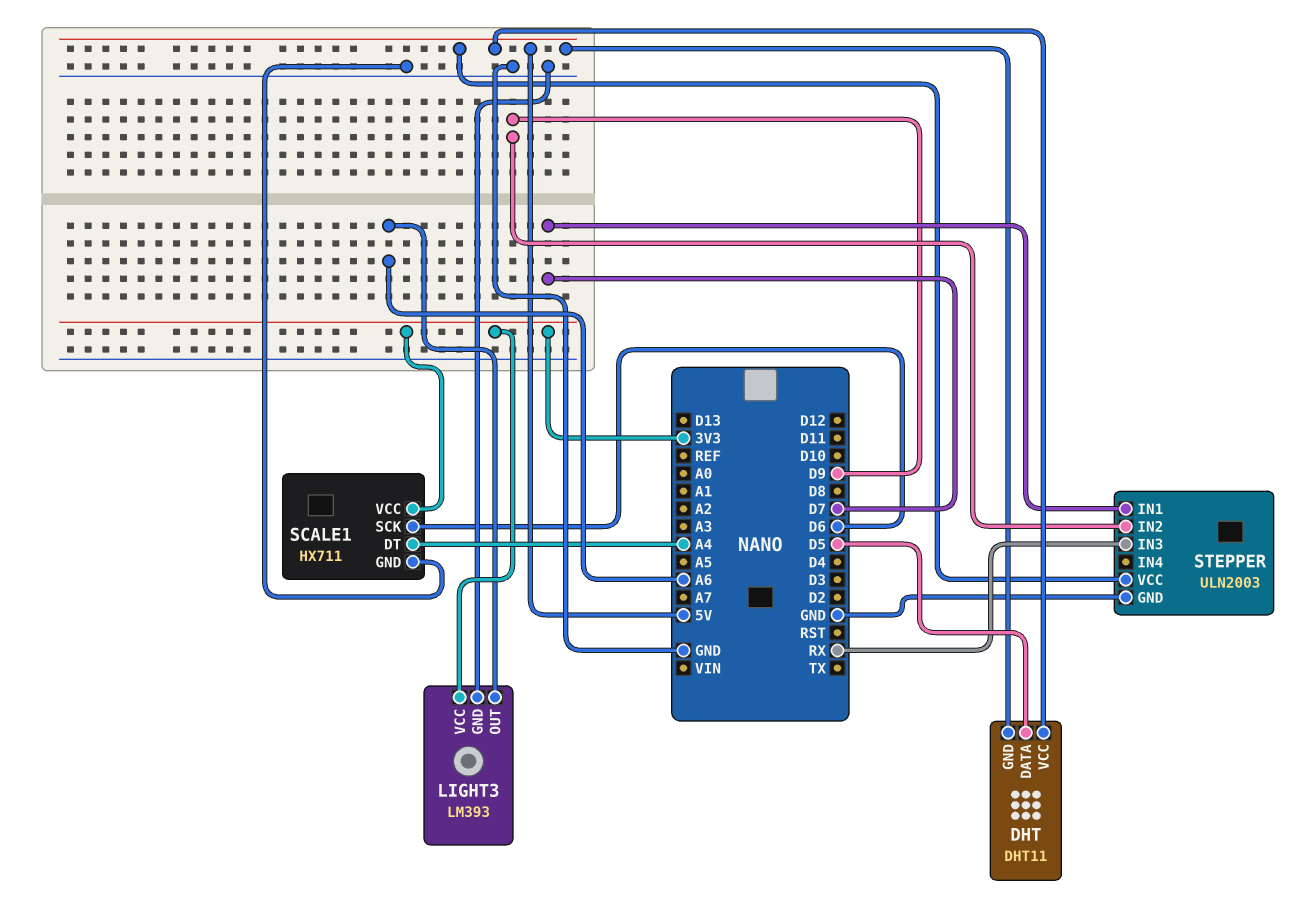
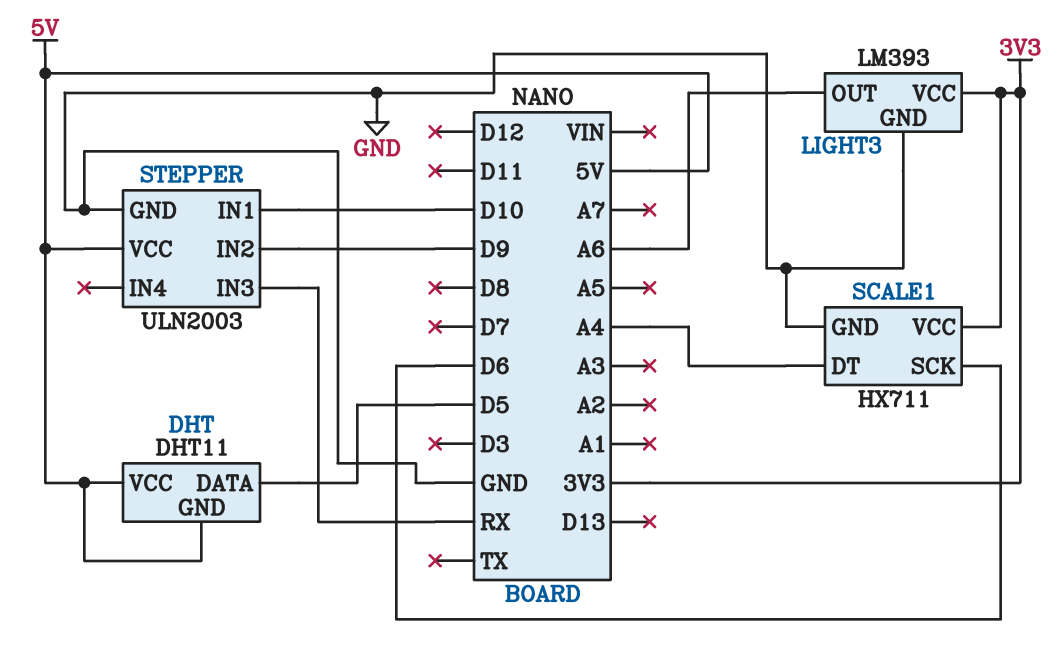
STEPPER pin IN1: D7 -> D10

